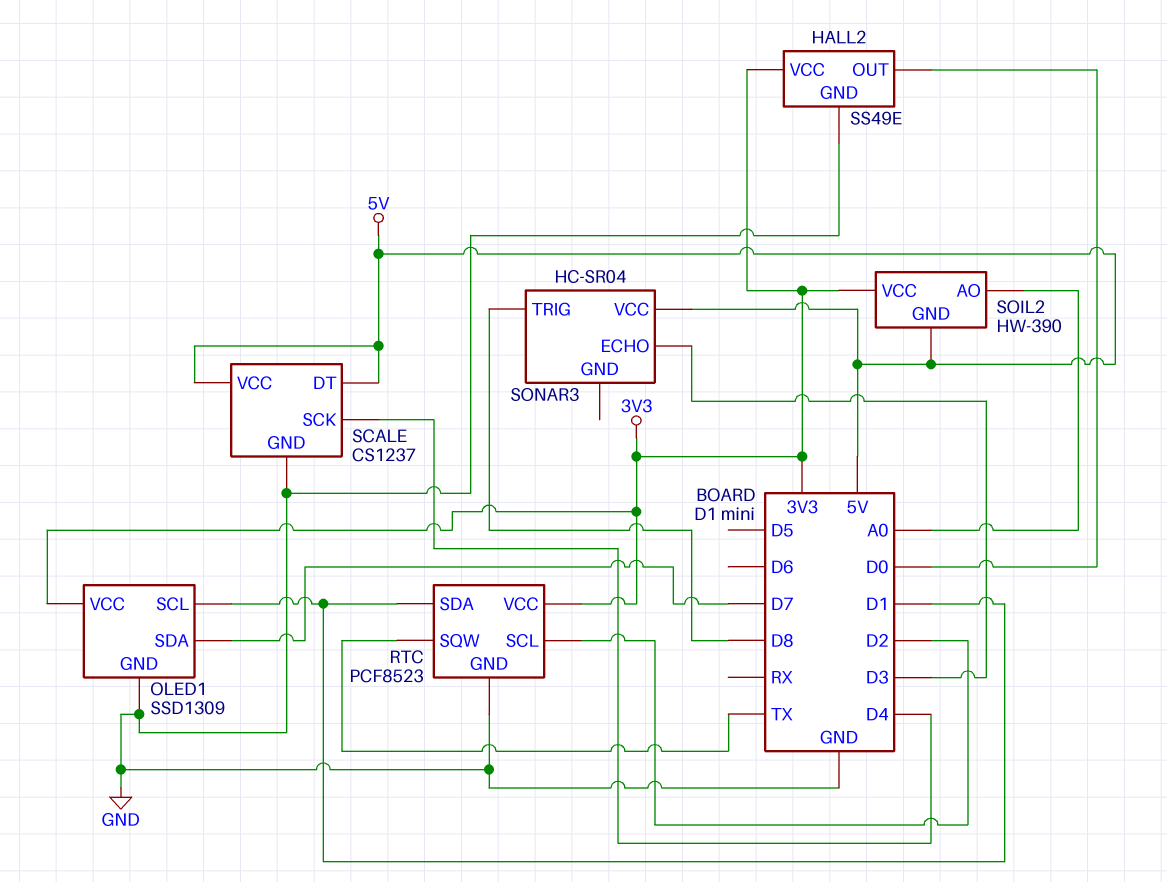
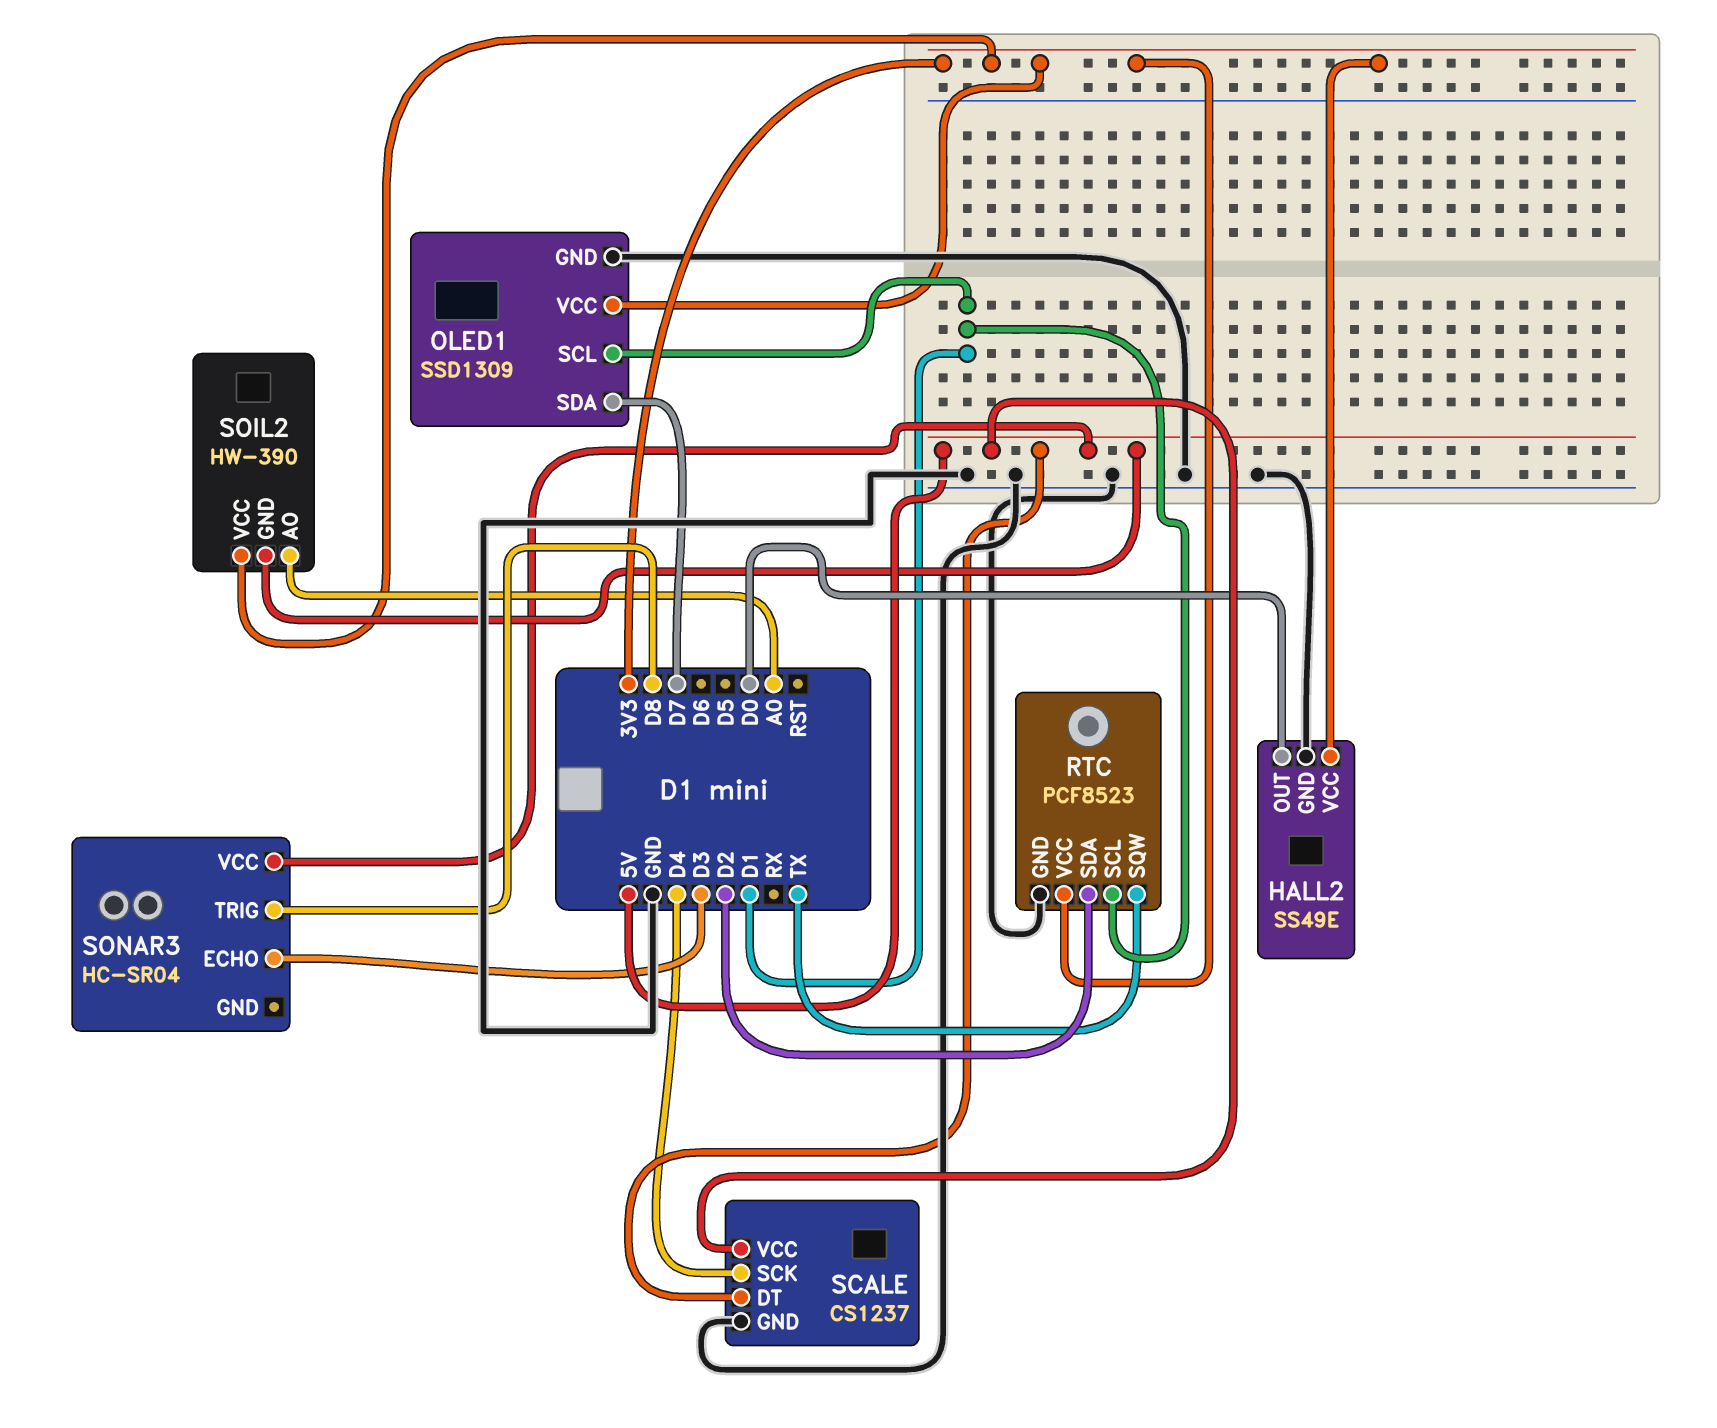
RTC pin SCL: D2 -> D1
RTC pin SDA: D1 -> D2

